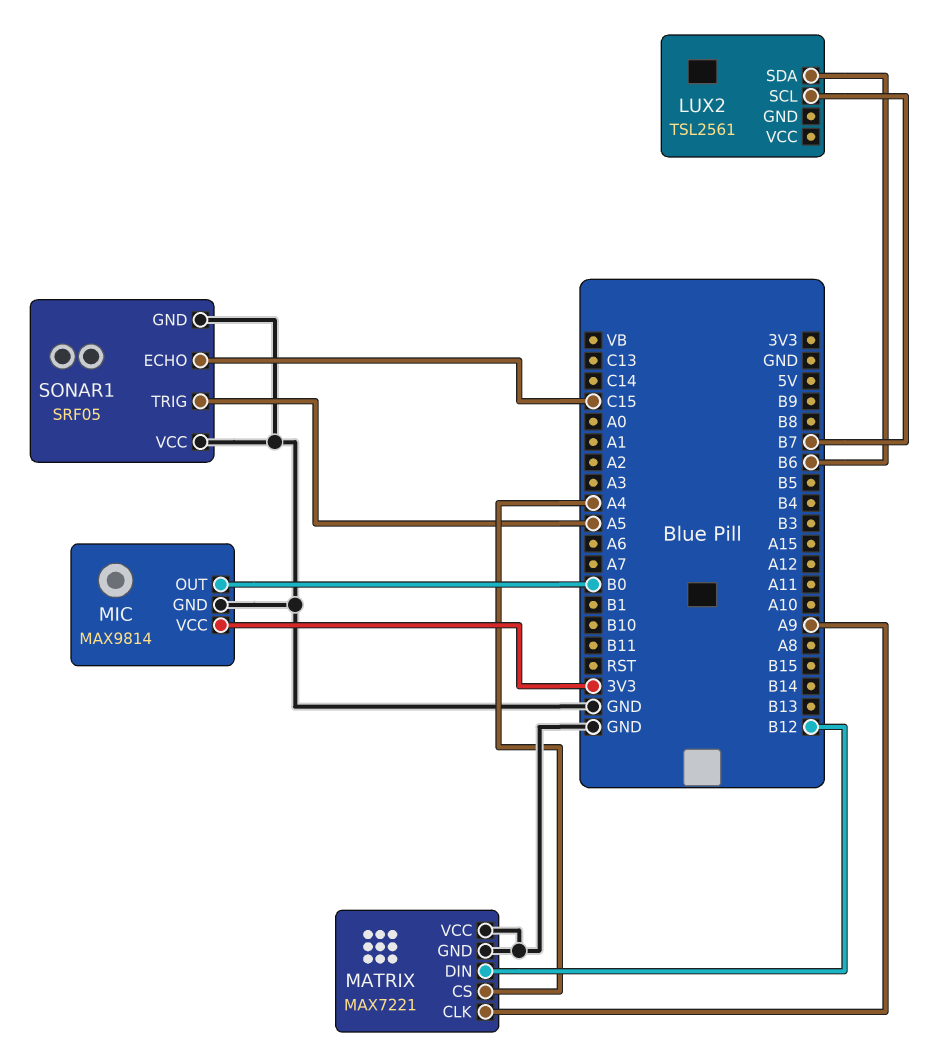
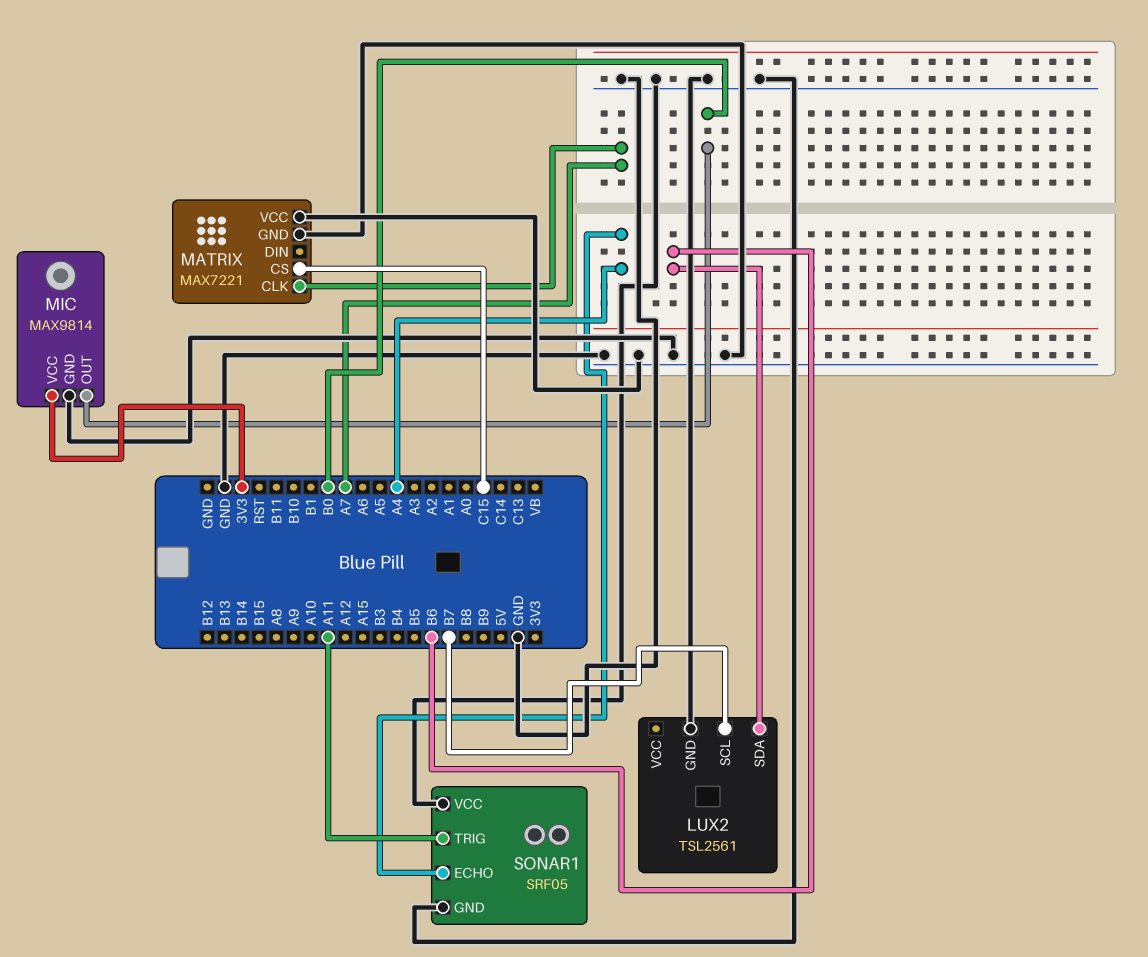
LUX2 pin GND: none -> GND
MATRIX pin CLK: A9 -> A7
MATRIX pin CS: A4 -> C15
MATRIX pin DIN: B12 -> none
SONAR1 pin ECHO: C15 -> A4
SONAR1 pin TRIG: A5 -> A11

